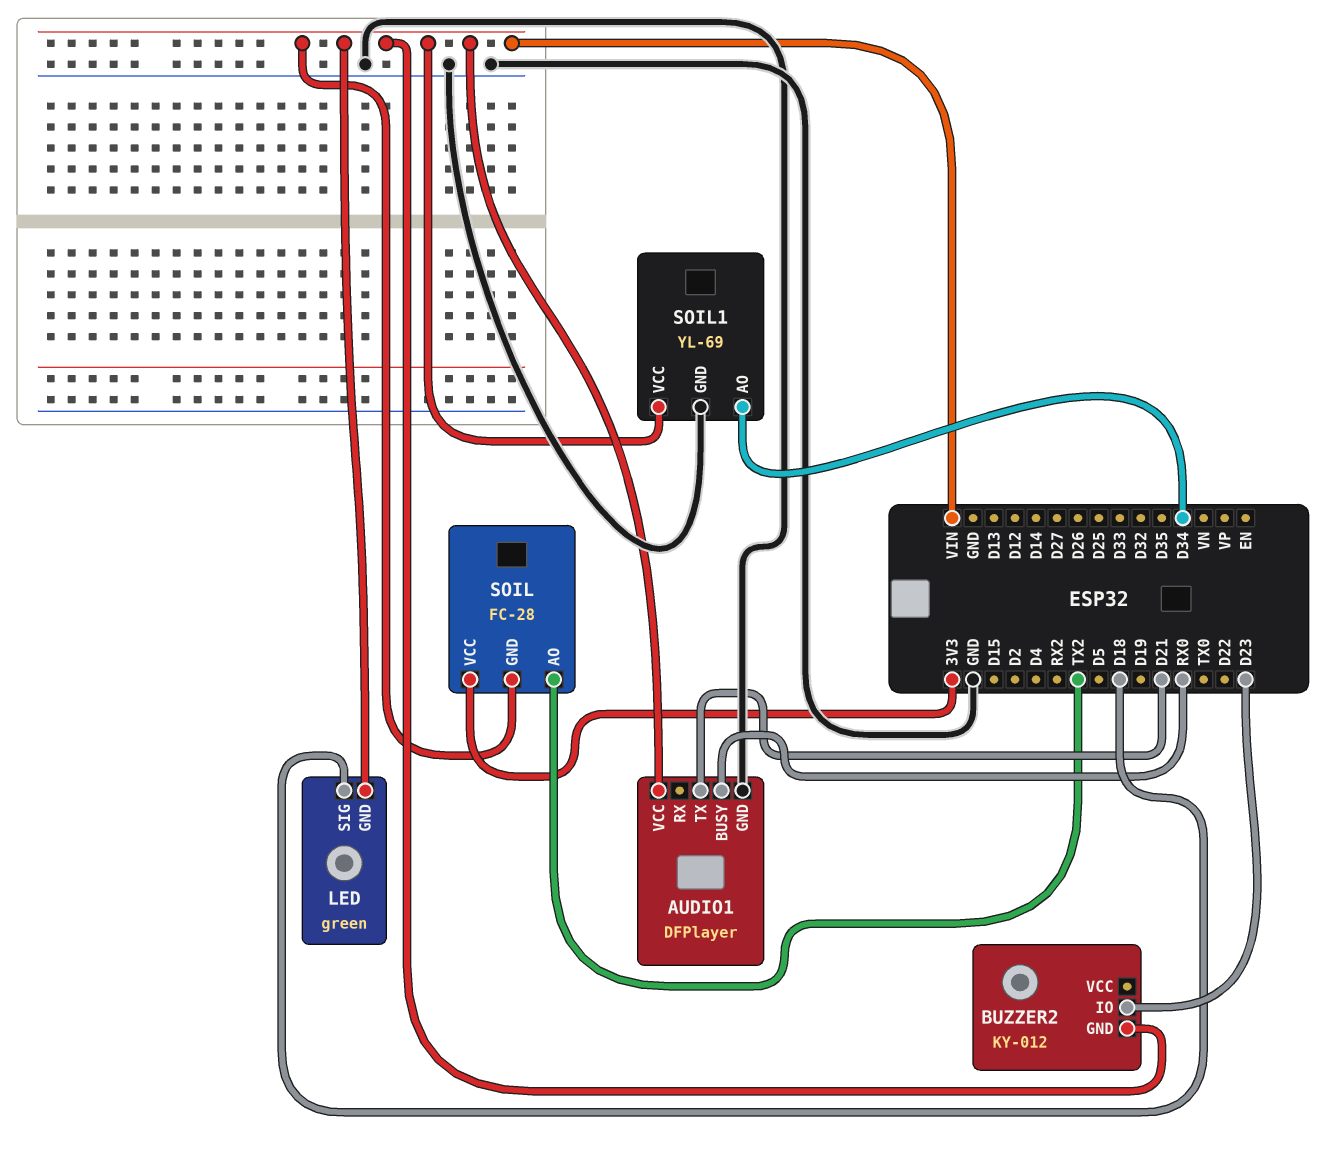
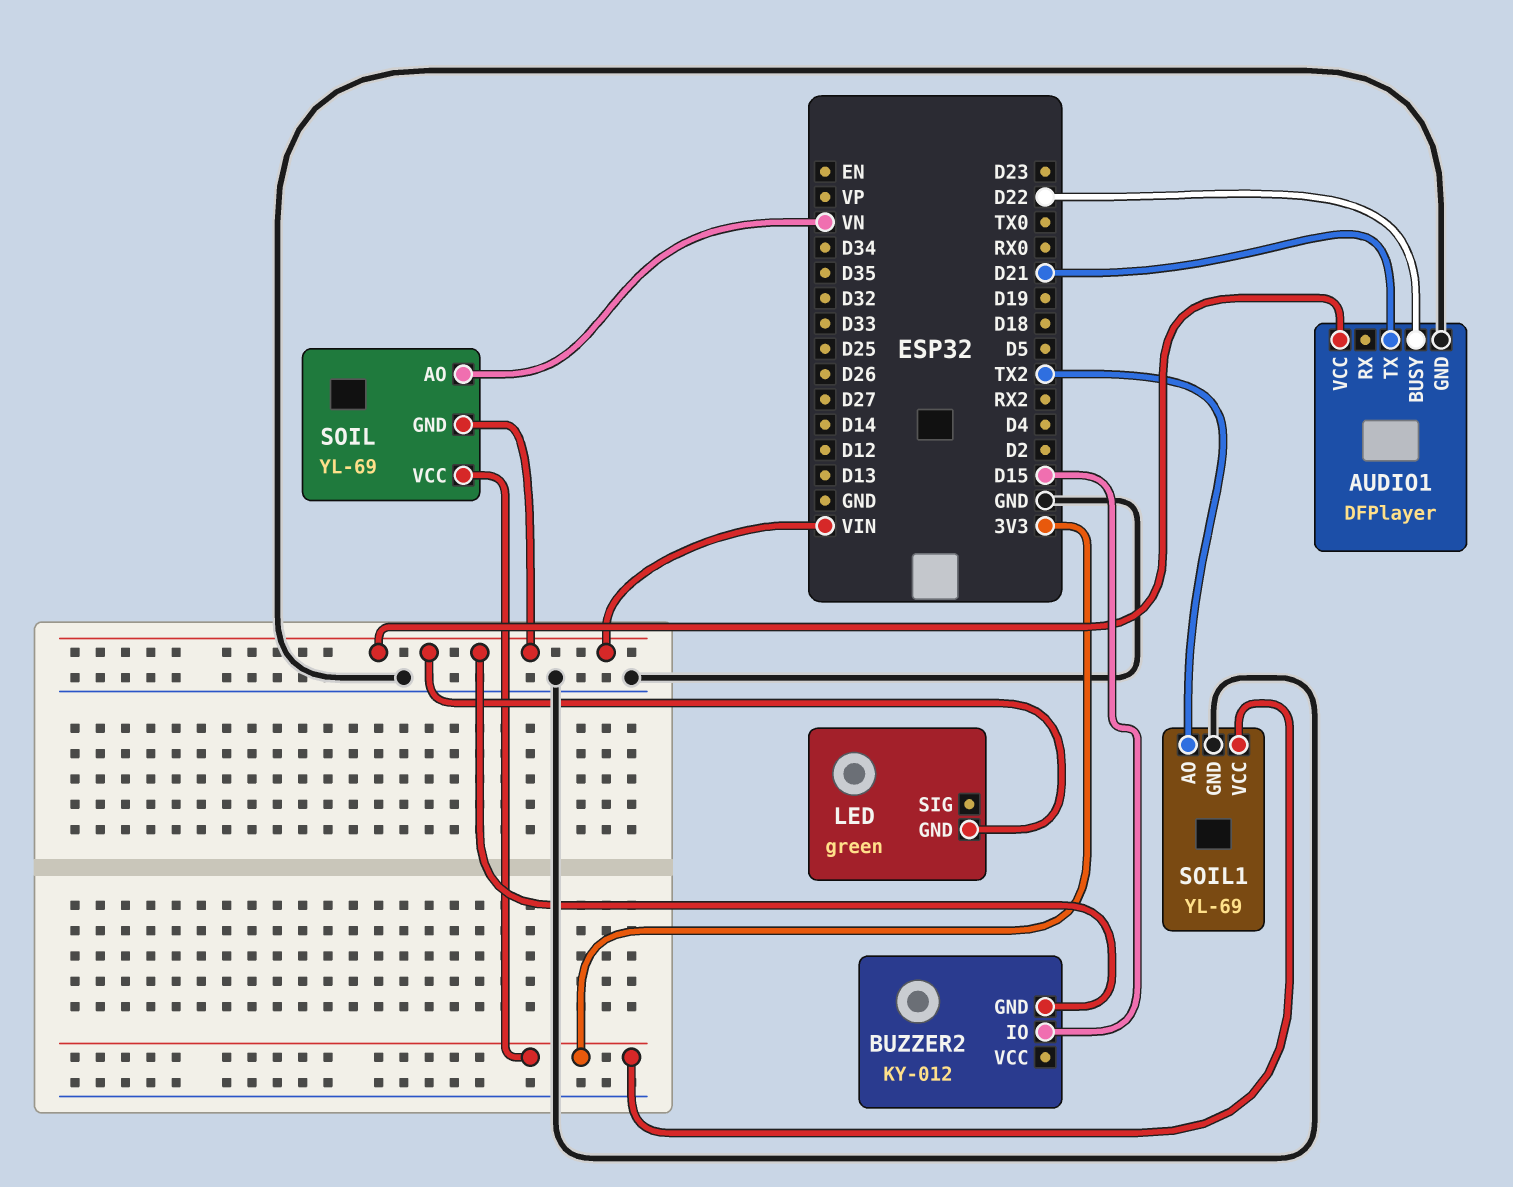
AUDIO1 pin BUSY: RX0 -> D22
BUZZER2 pin IO: D23 -> D15
LED pin SIG: D18 -> none
SOIL: FC-28 -> YL-69
SOIL pin AO: TX2 -> VN
SOIL1 pin AO: D34 -> TX2
SOIL1 pin VCC: VIN -> 3V3

